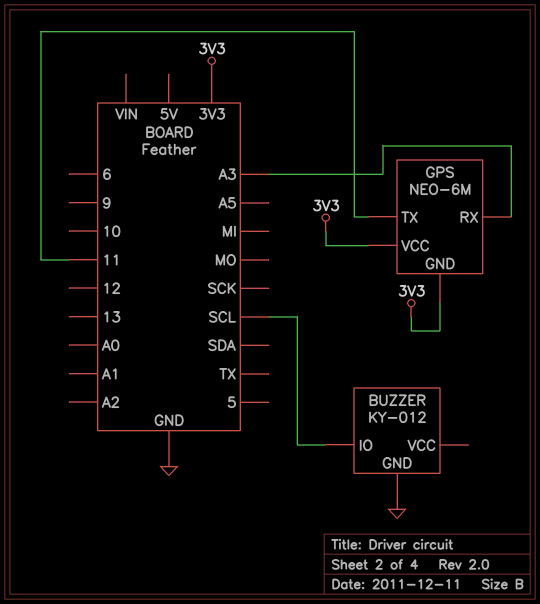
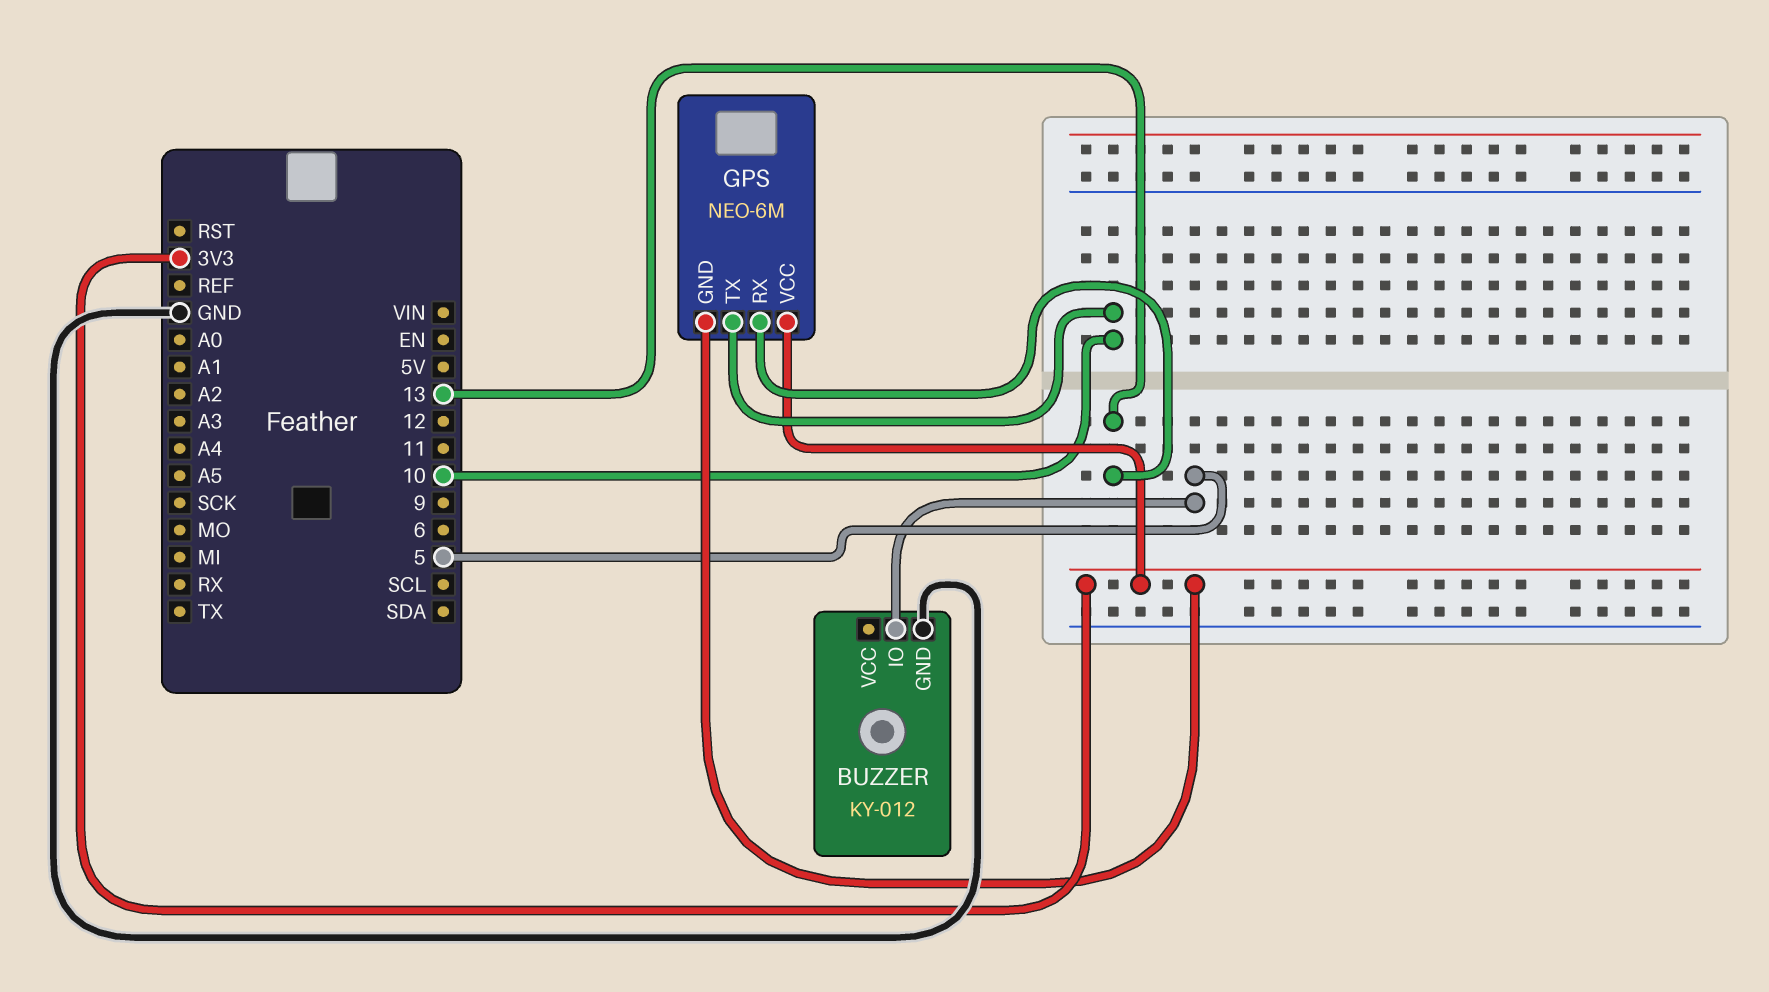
BUZZER pin IO: SCL -> 5
GPS pin RX: A3 -> 13
GPS pin TX: 11 -> 10

